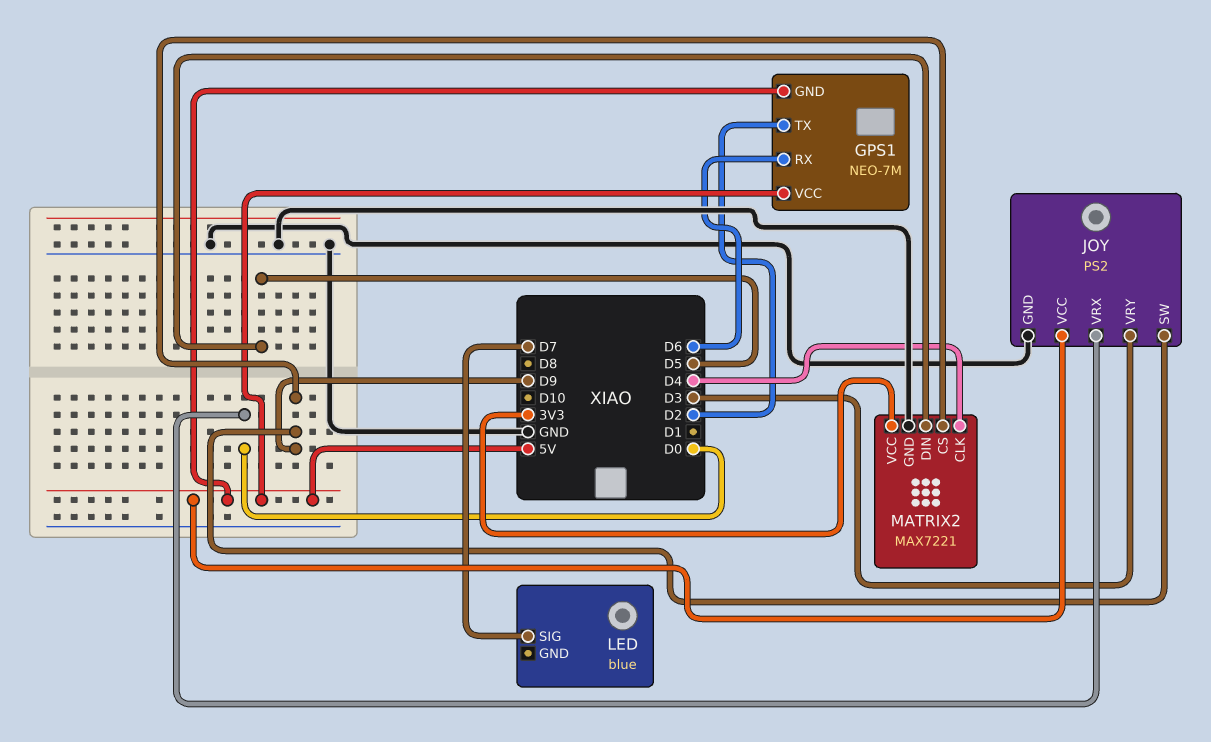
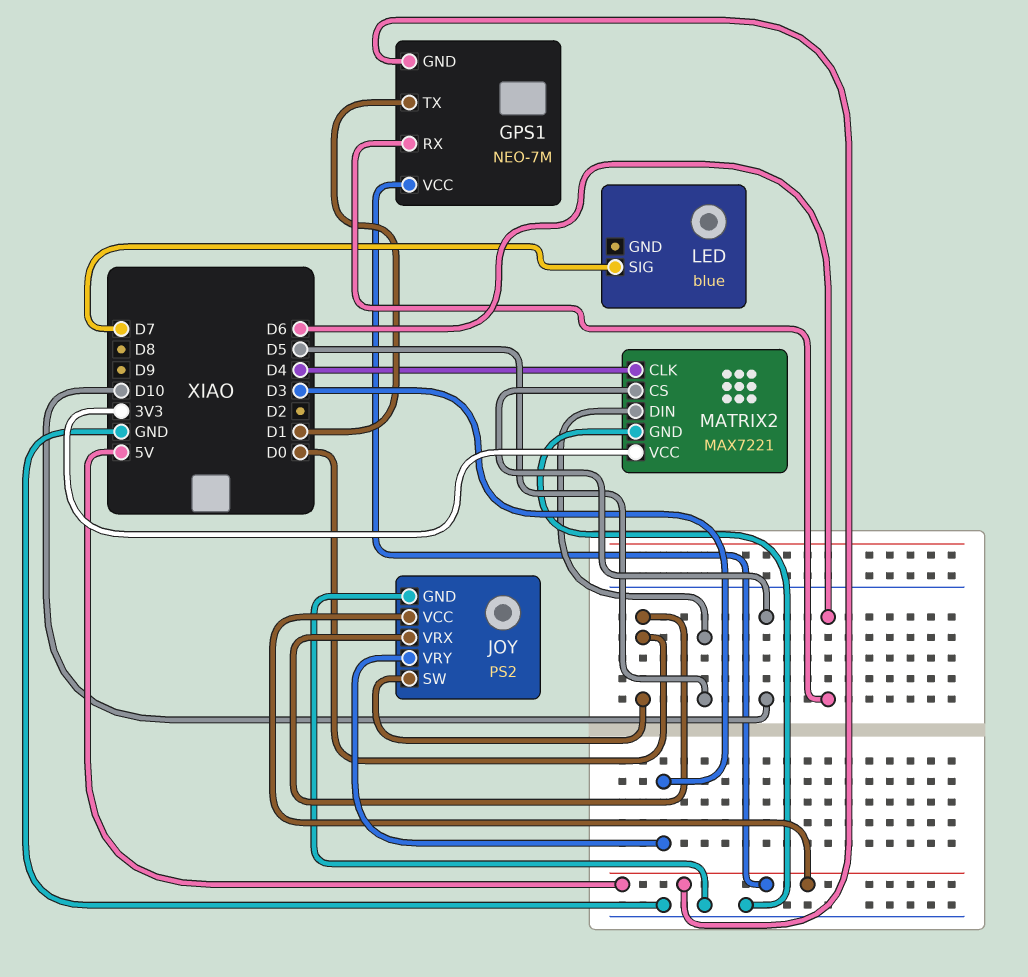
GPS1 pin TX: D2 -> D1
JOY pin SW: D9 -> D0
MATRIX2 pin CS: D9 -> D10

